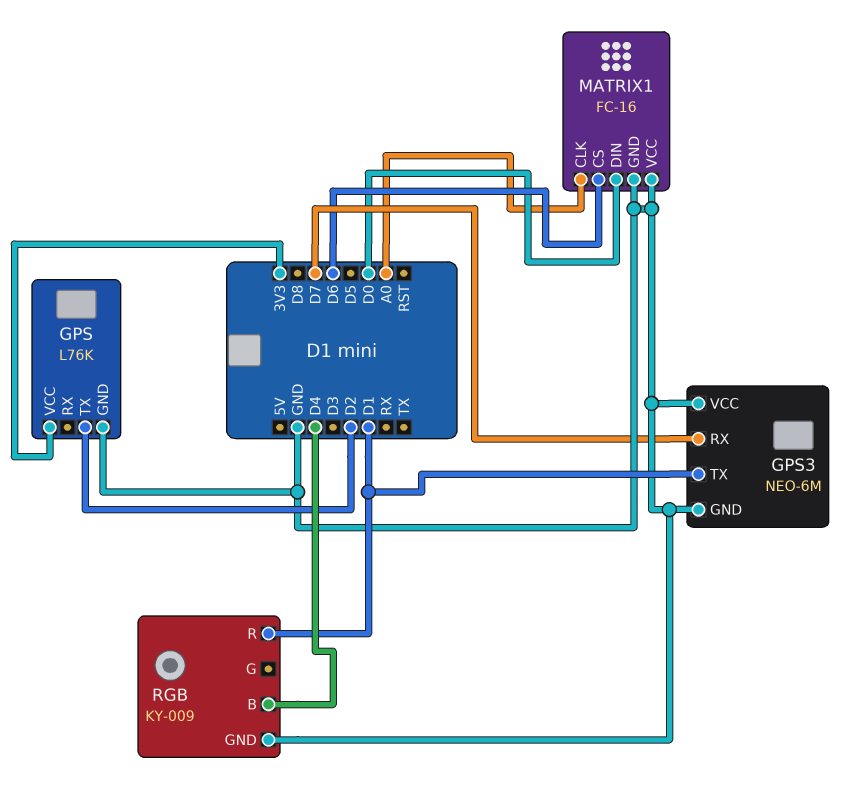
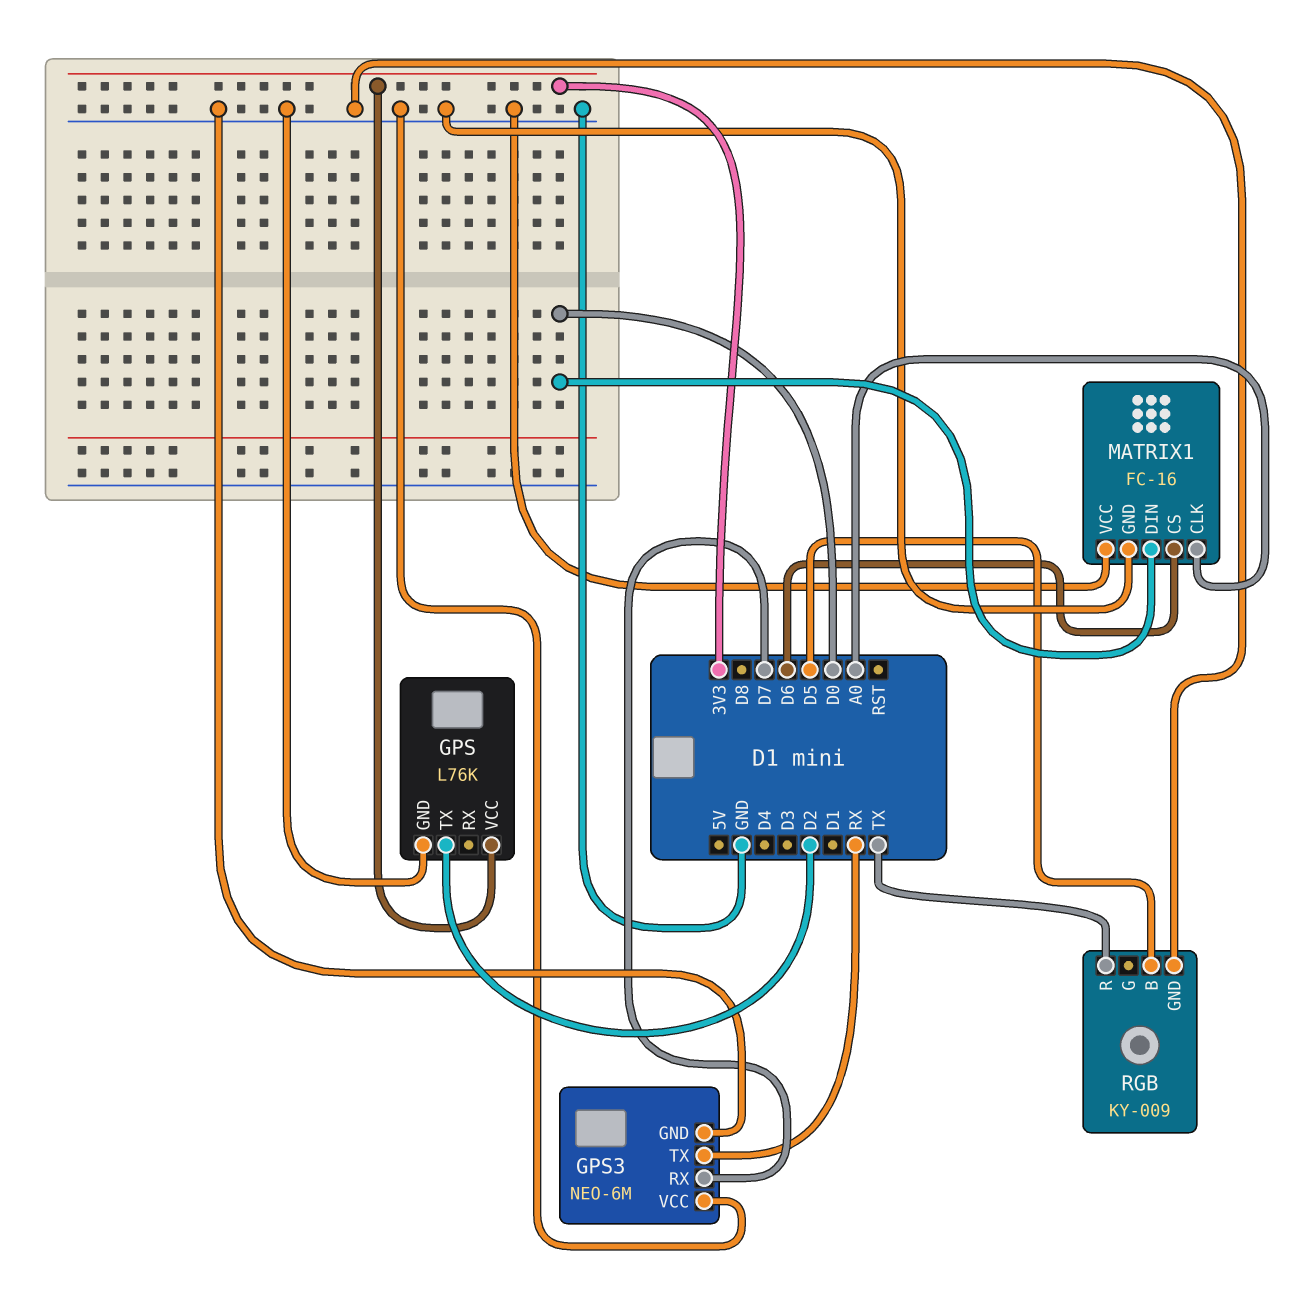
GPS3 pin TX: D1 -> RX
RGB pin B: D4 -> D5
RGB pin R: D1 -> TX

